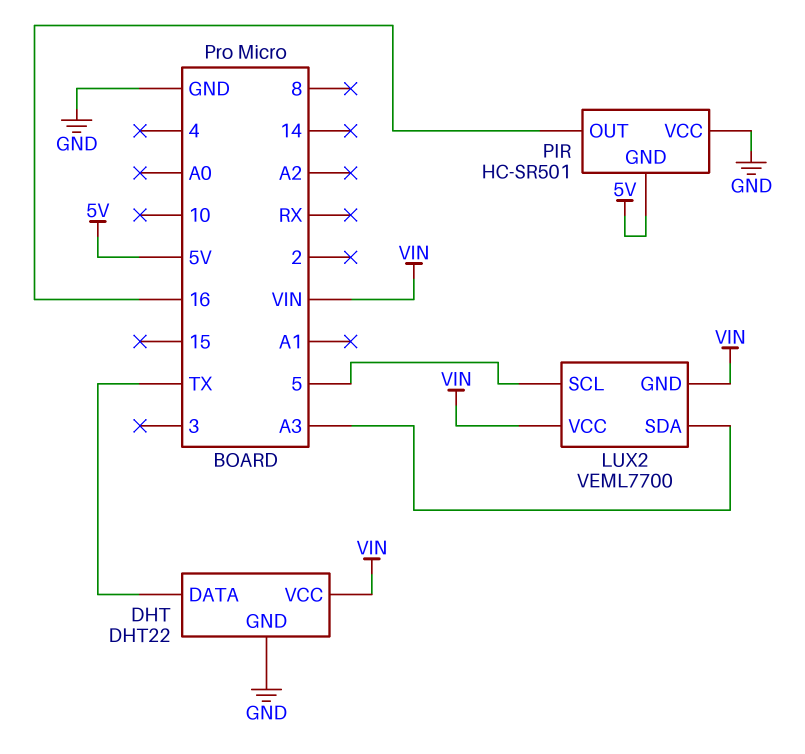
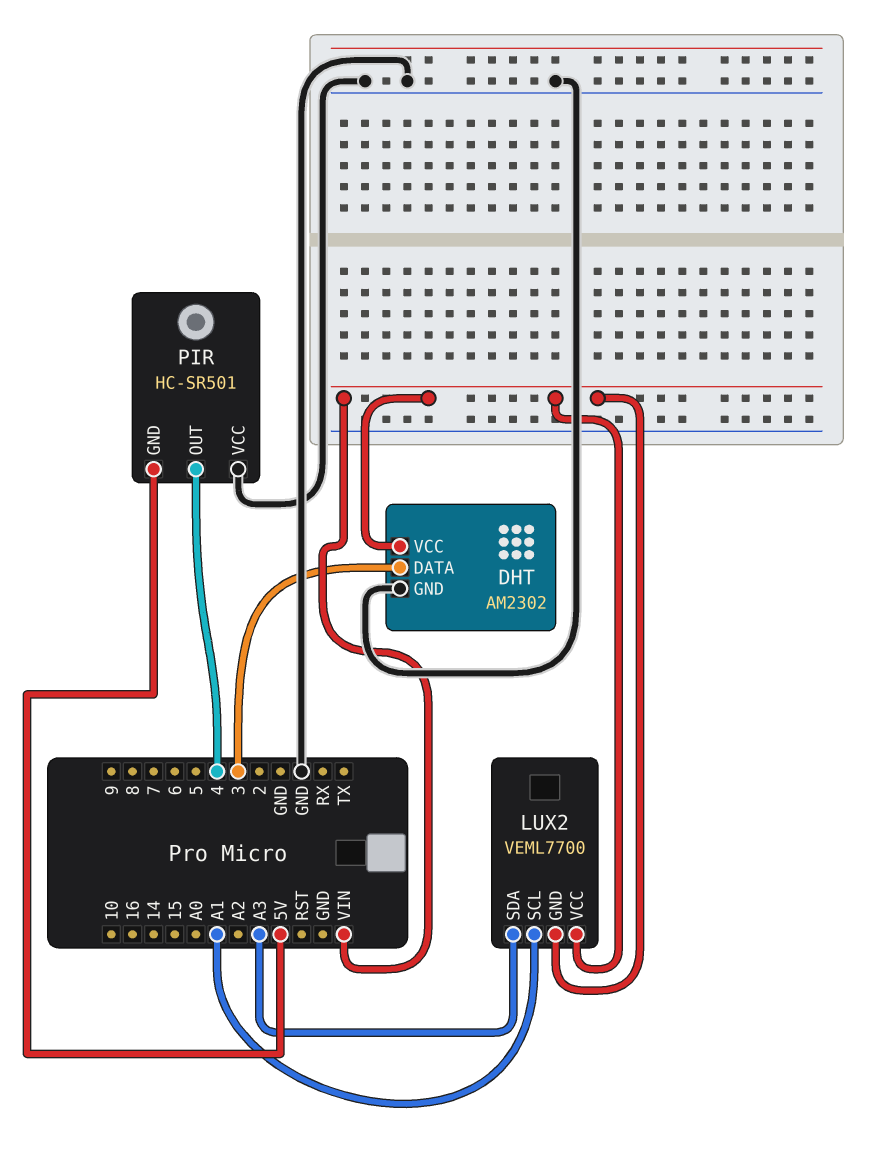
DHT: DHT22 -> AM2302
DHT pin DATA: TX -> 3
LUX2 pin SCL: 5 -> A1
PIR pin OUT: 16 -> 4

